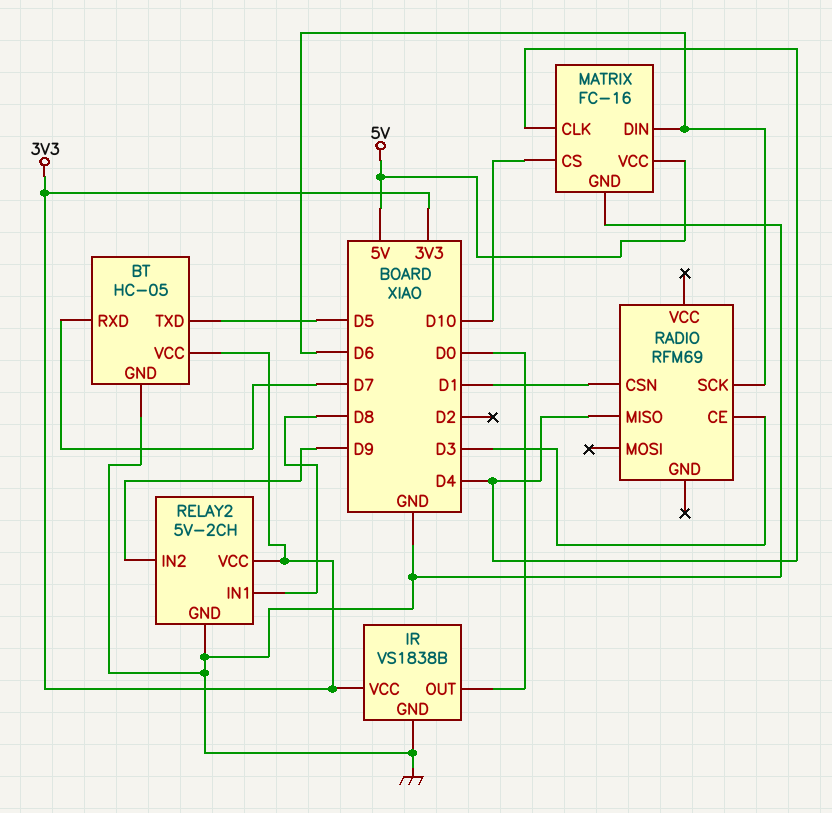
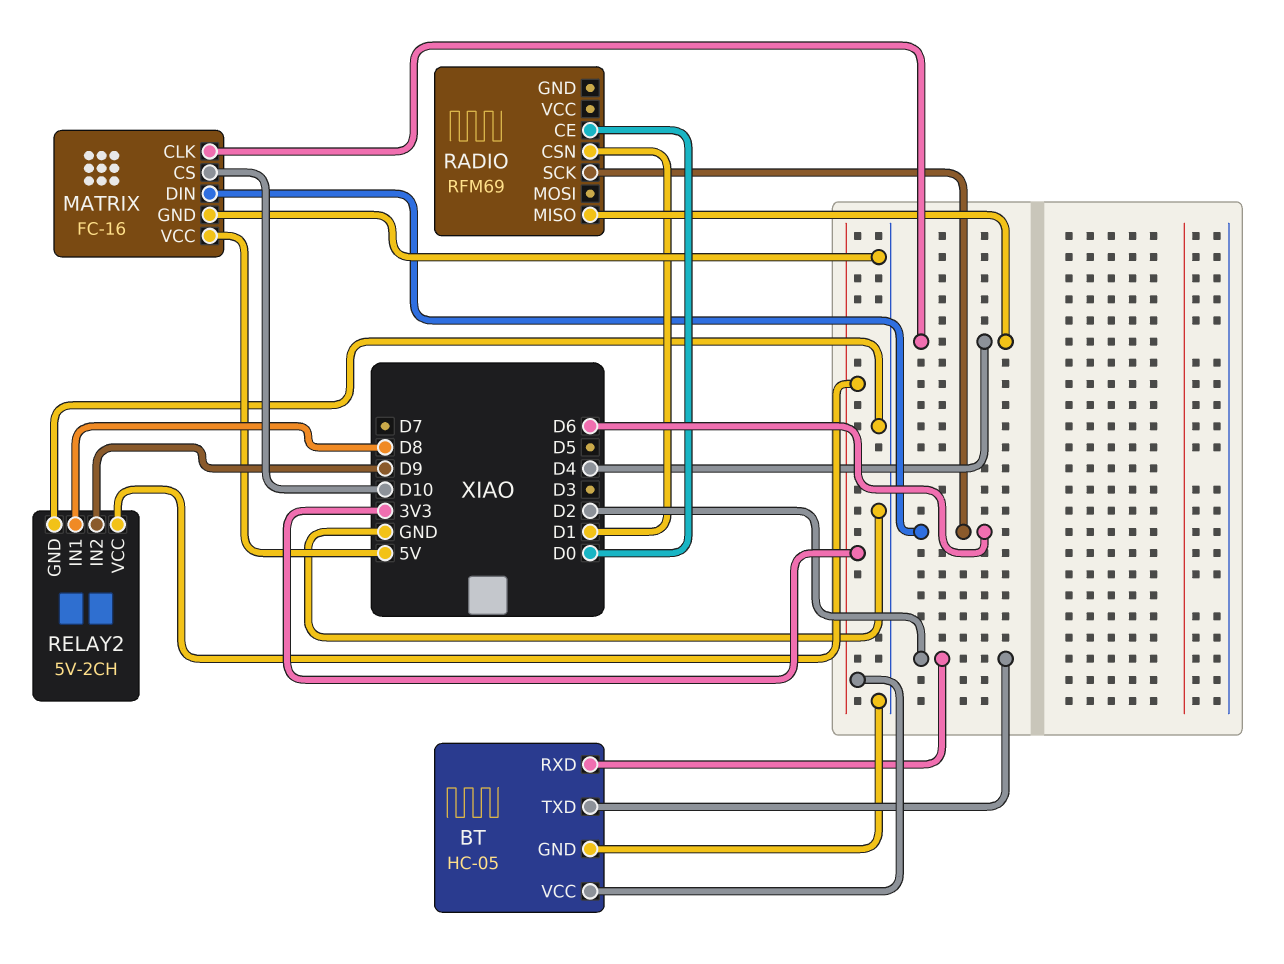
BT pin RXD: D7 -> D2
BT pin TXD: D5 -> D2
IR: VS1838B -> none
IR pin GND: GND -> none
IR pin OUT: D0 -> none
IR pin VCC: 3V3 -> none
RADIO pin CE: D3 -> D0

